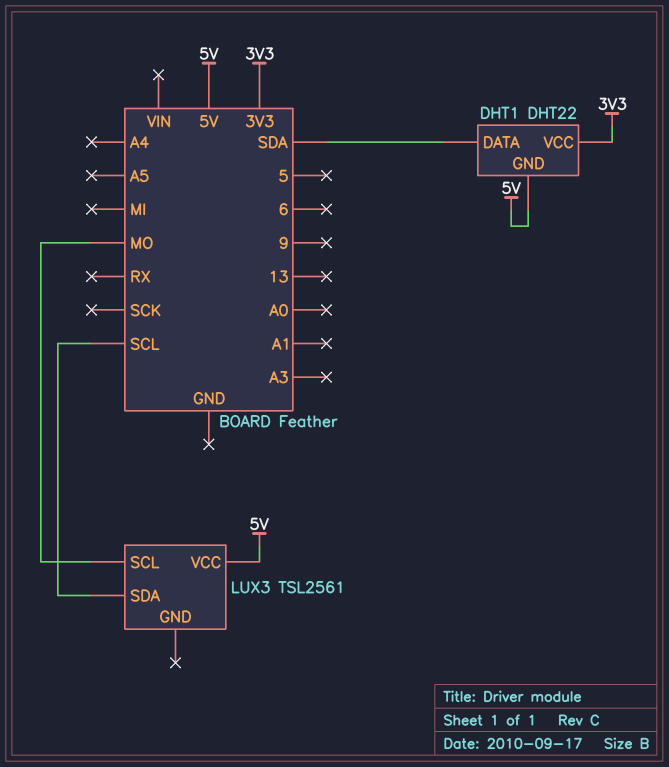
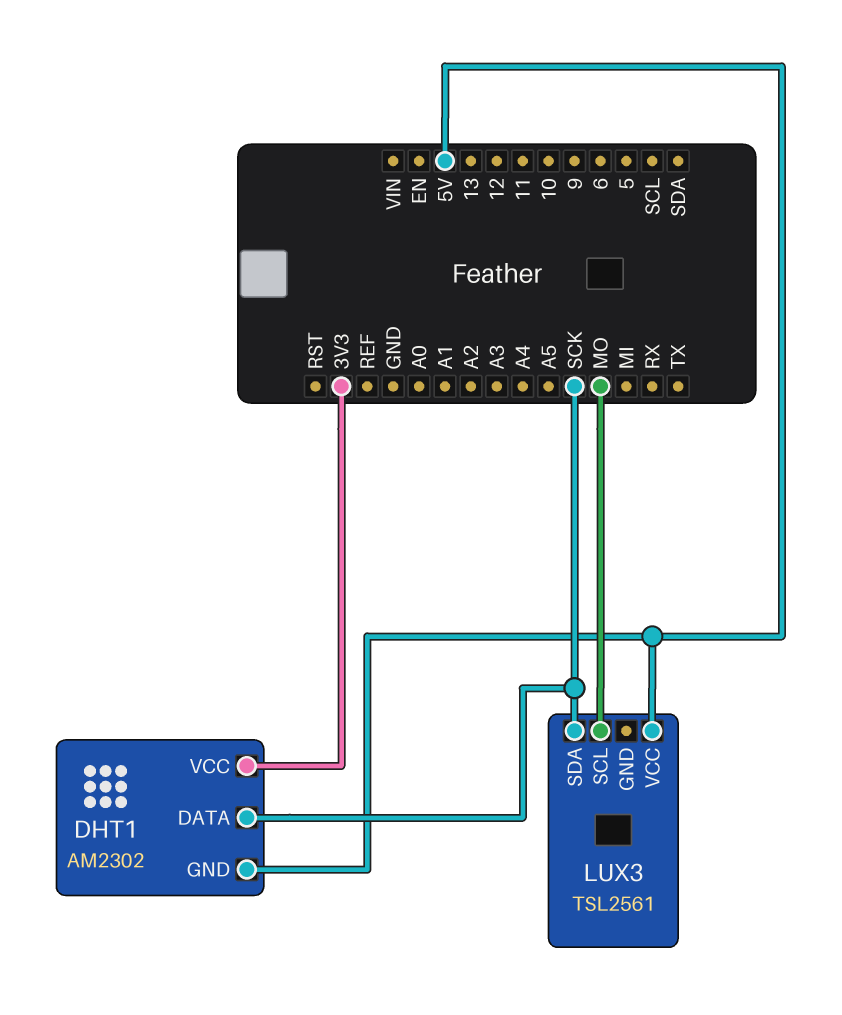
DHT1: DHT22 -> AM2302
DHT1 pin DATA: SDA -> SCK
LUX3 pin SDA: SCL -> SCK

